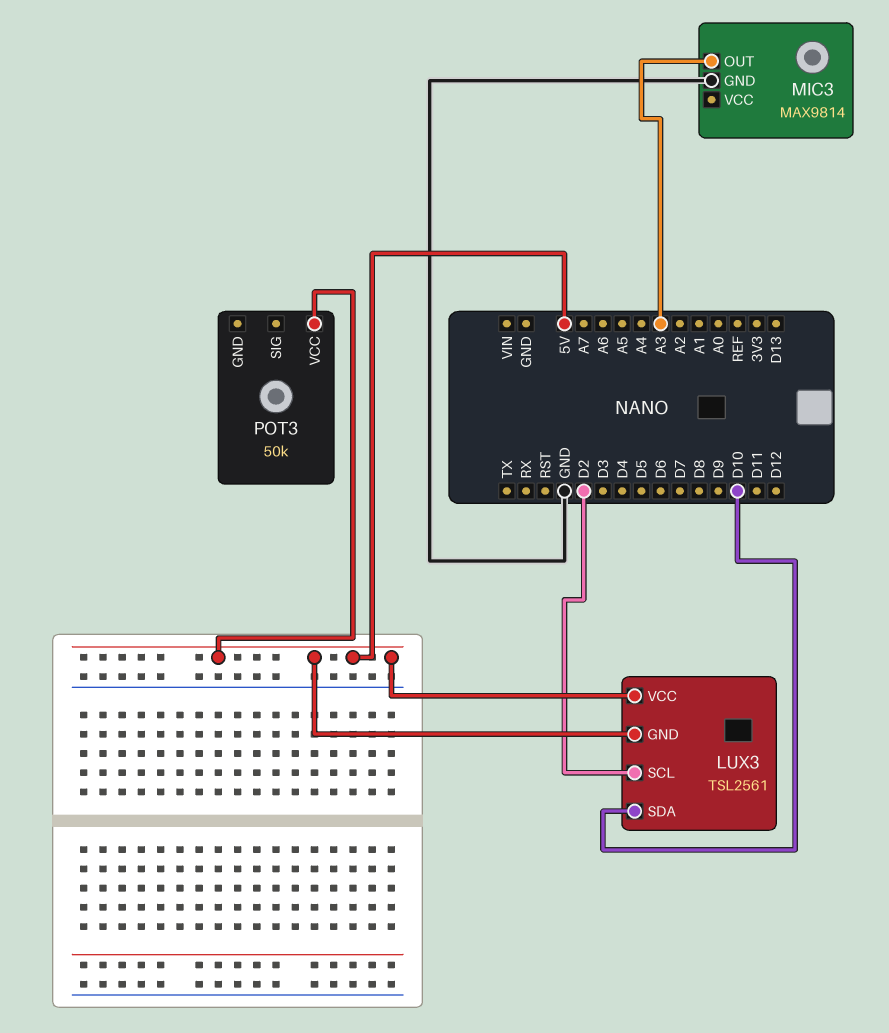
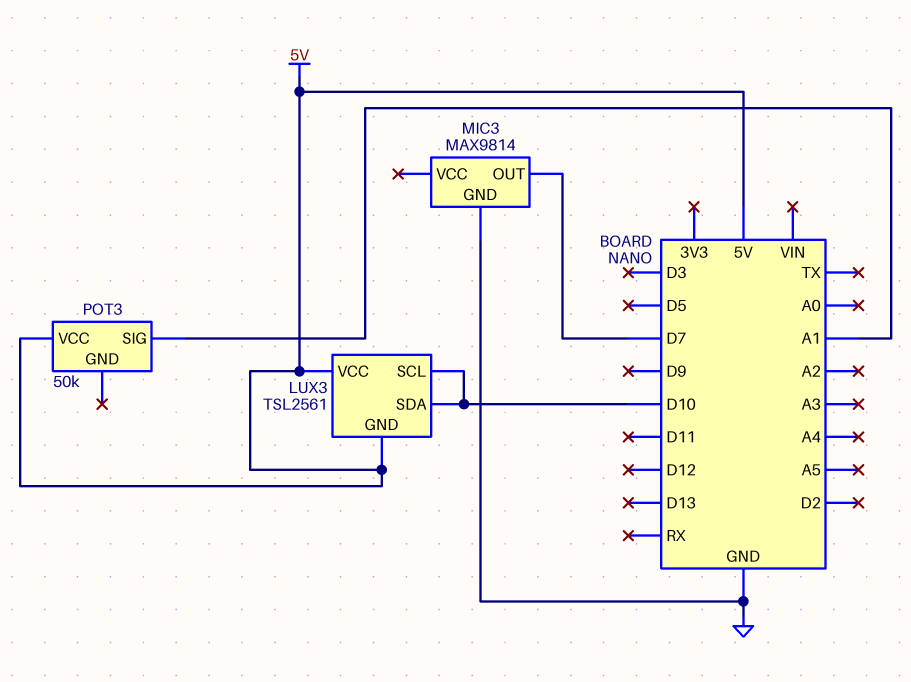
LUX3 pin SCL: D2 -> D10
MIC3 pin OUT: A3 -> D7
POT3 pin SIG: none -> A1

